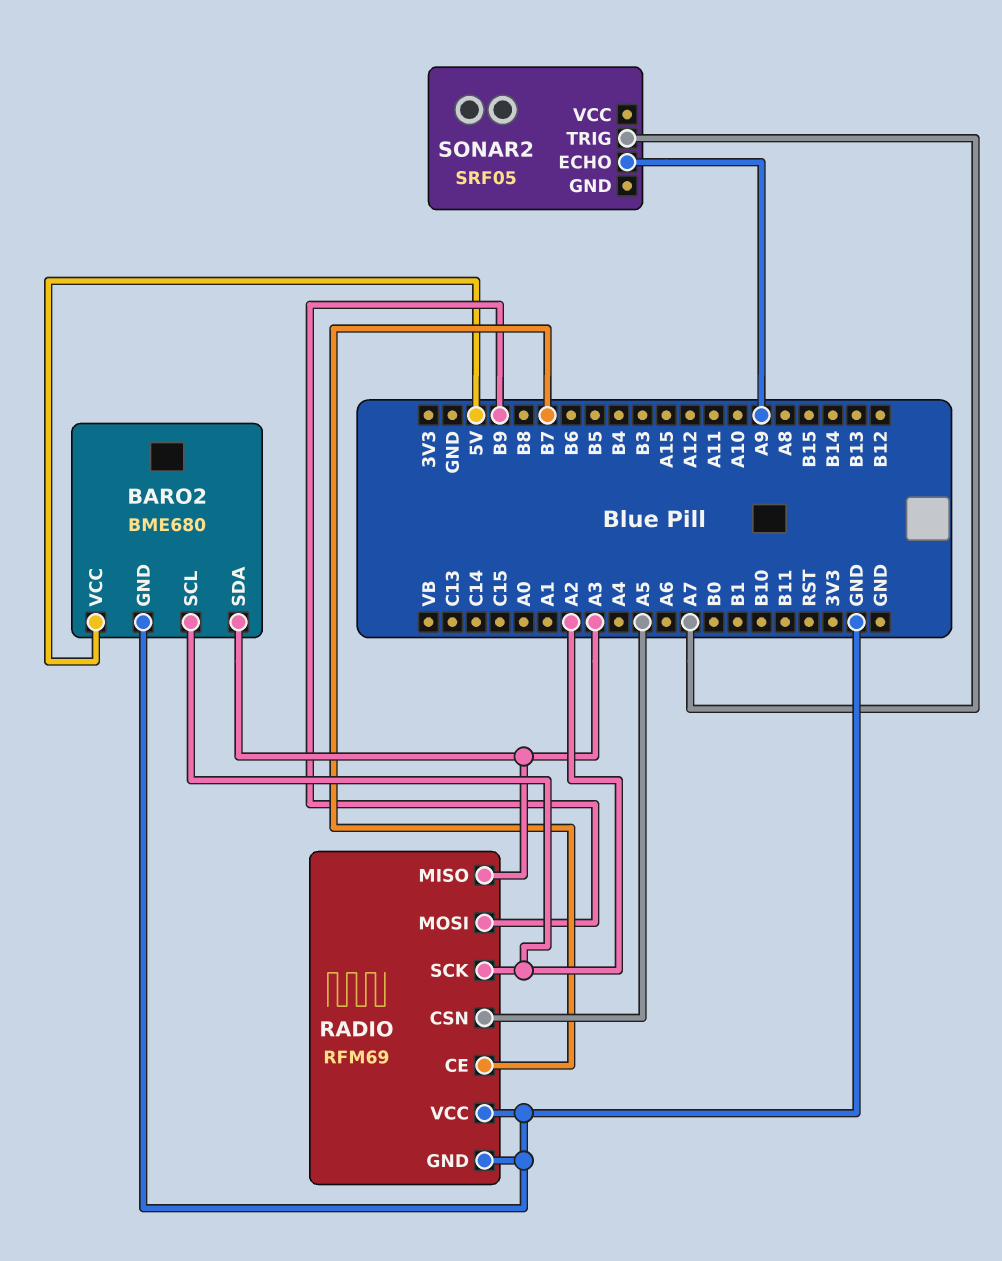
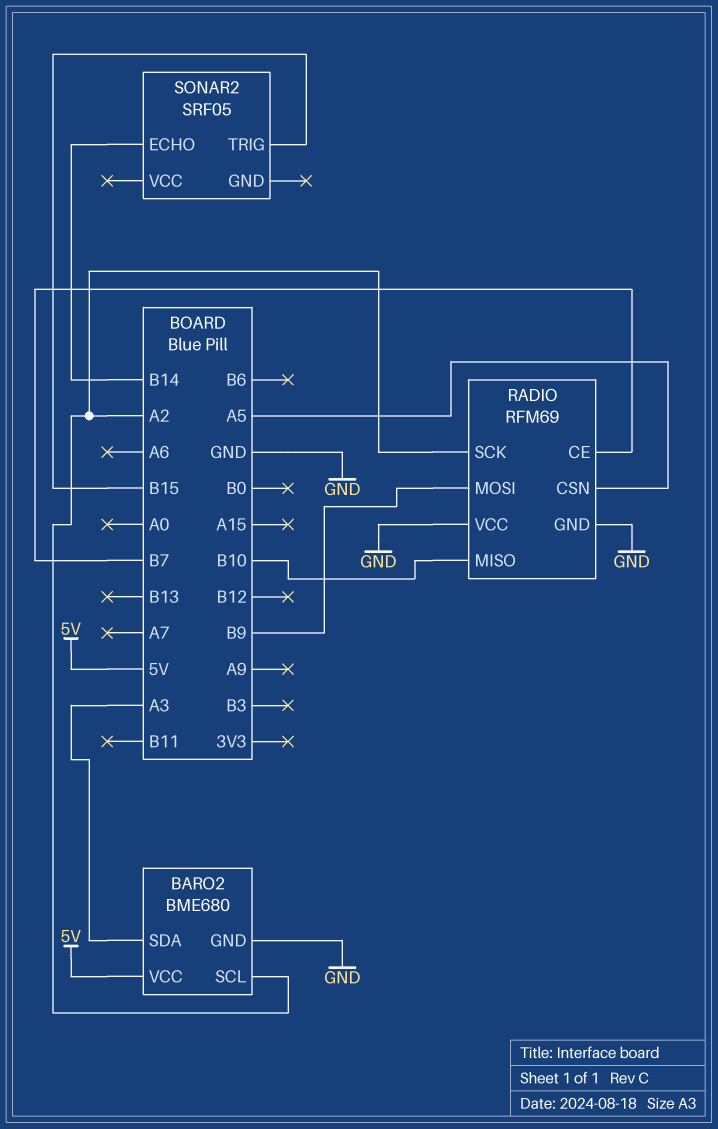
RADIO pin MISO: A3 -> B10
SONAR2 pin ECHO: A9 -> B14
SONAR2 pin TRIG: A7 -> B15

